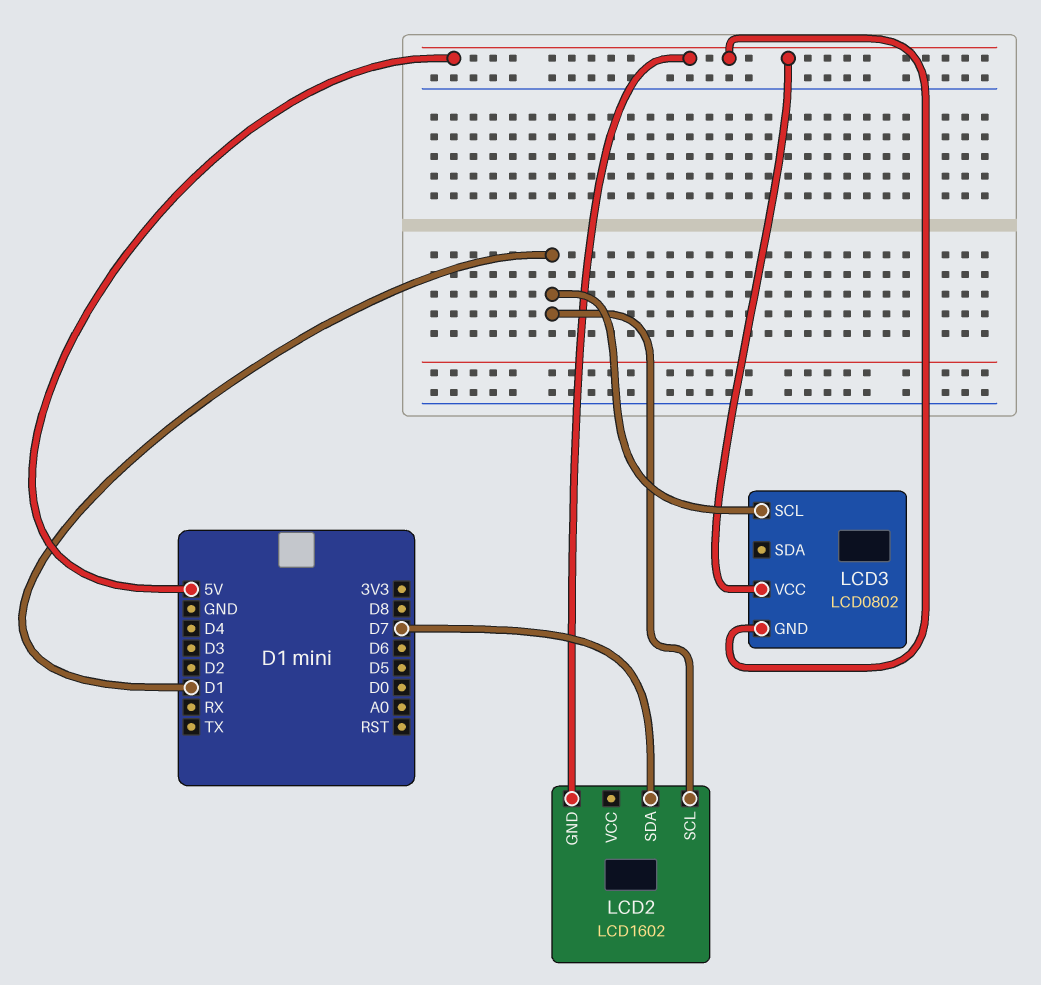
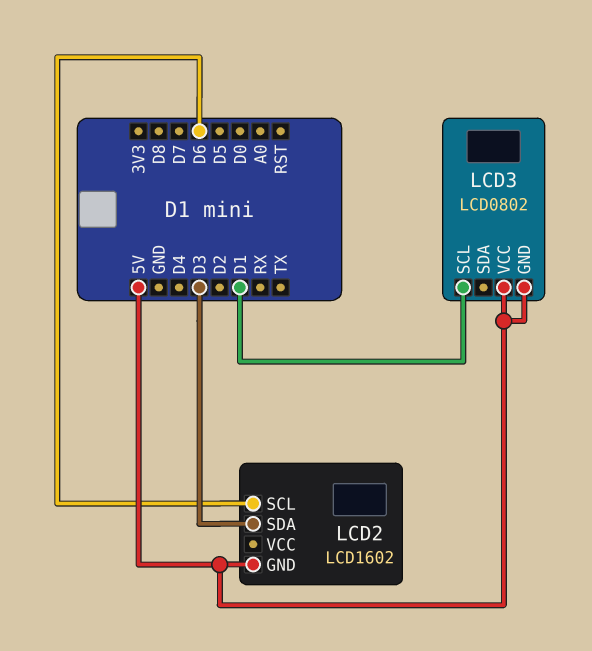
LCD2 pin SCL: D1 -> D6
LCD2 pin SDA: D7 -> D3

